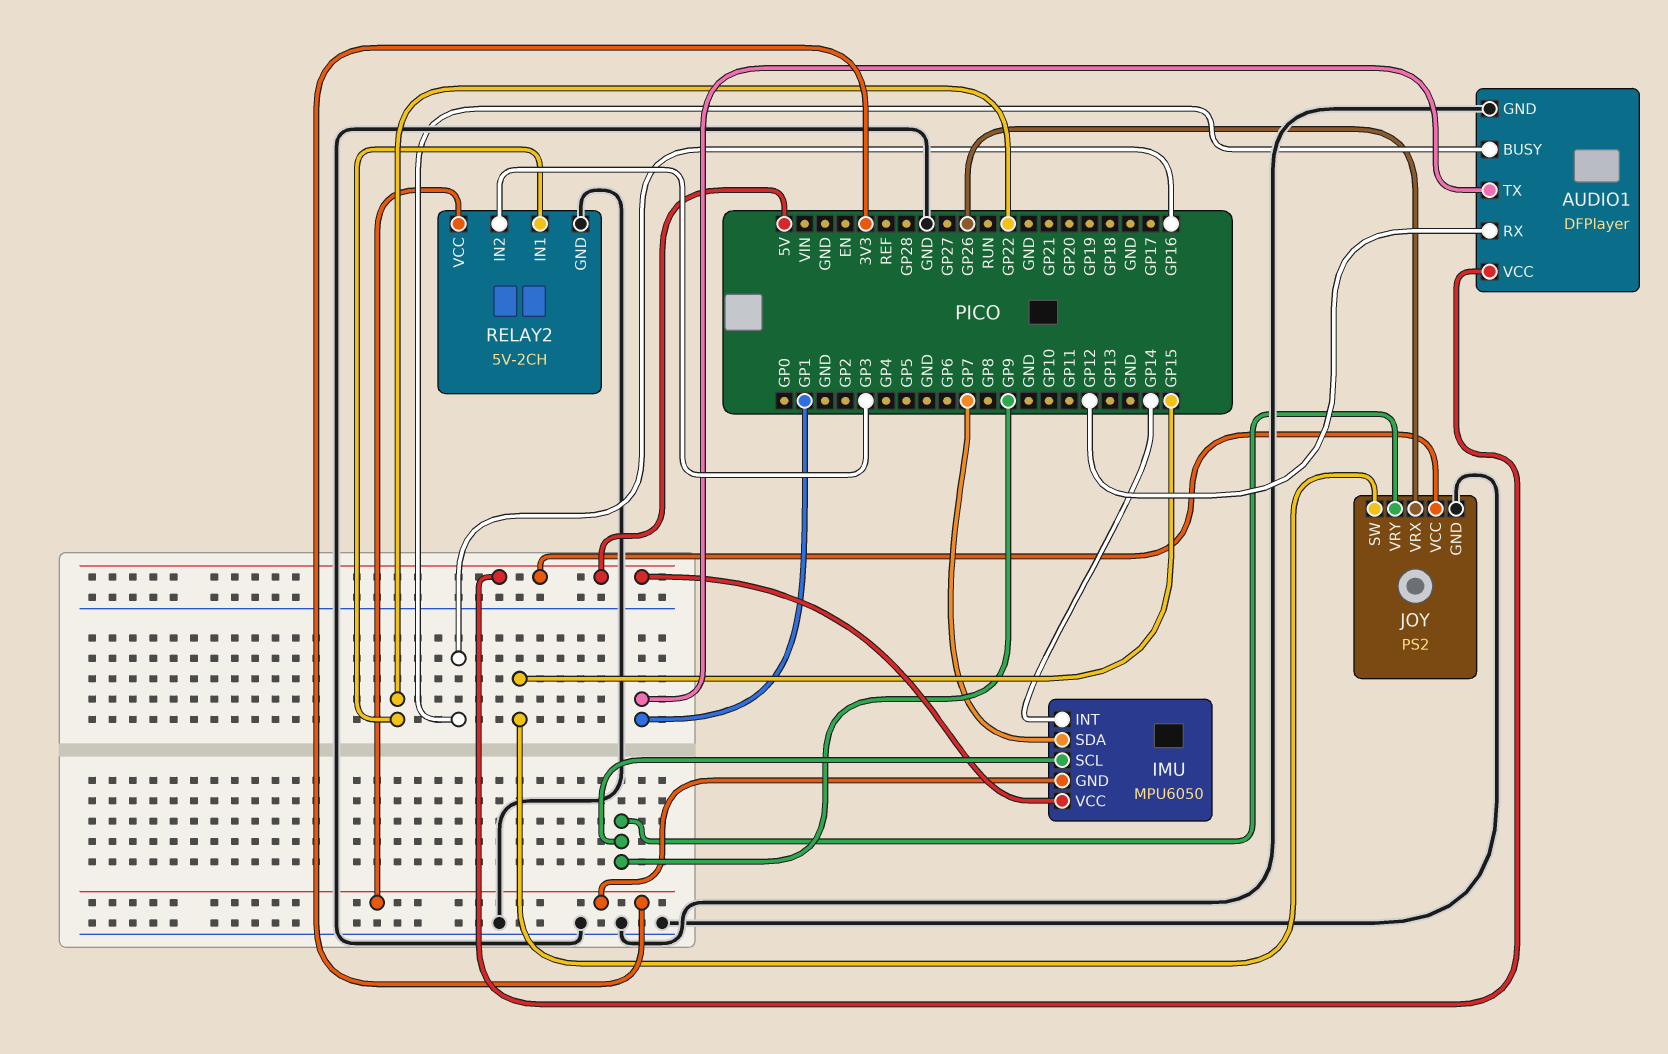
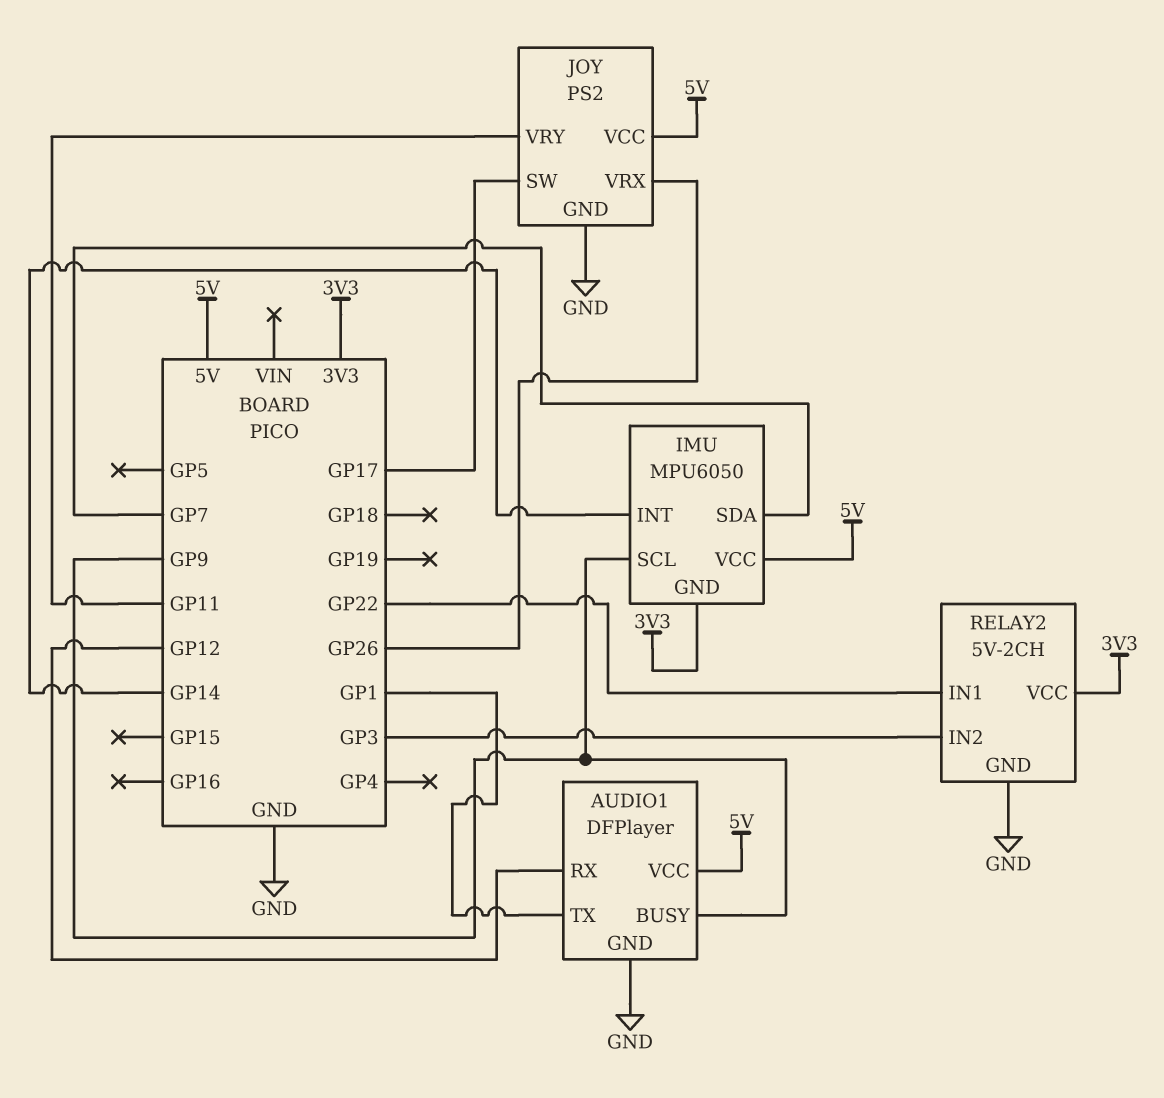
AUDIO1 pin BUSY: GP16 -> GP9
JOY pin SW: GP15 -> GP17
JOY pin VRY: GP9 -> GP11

